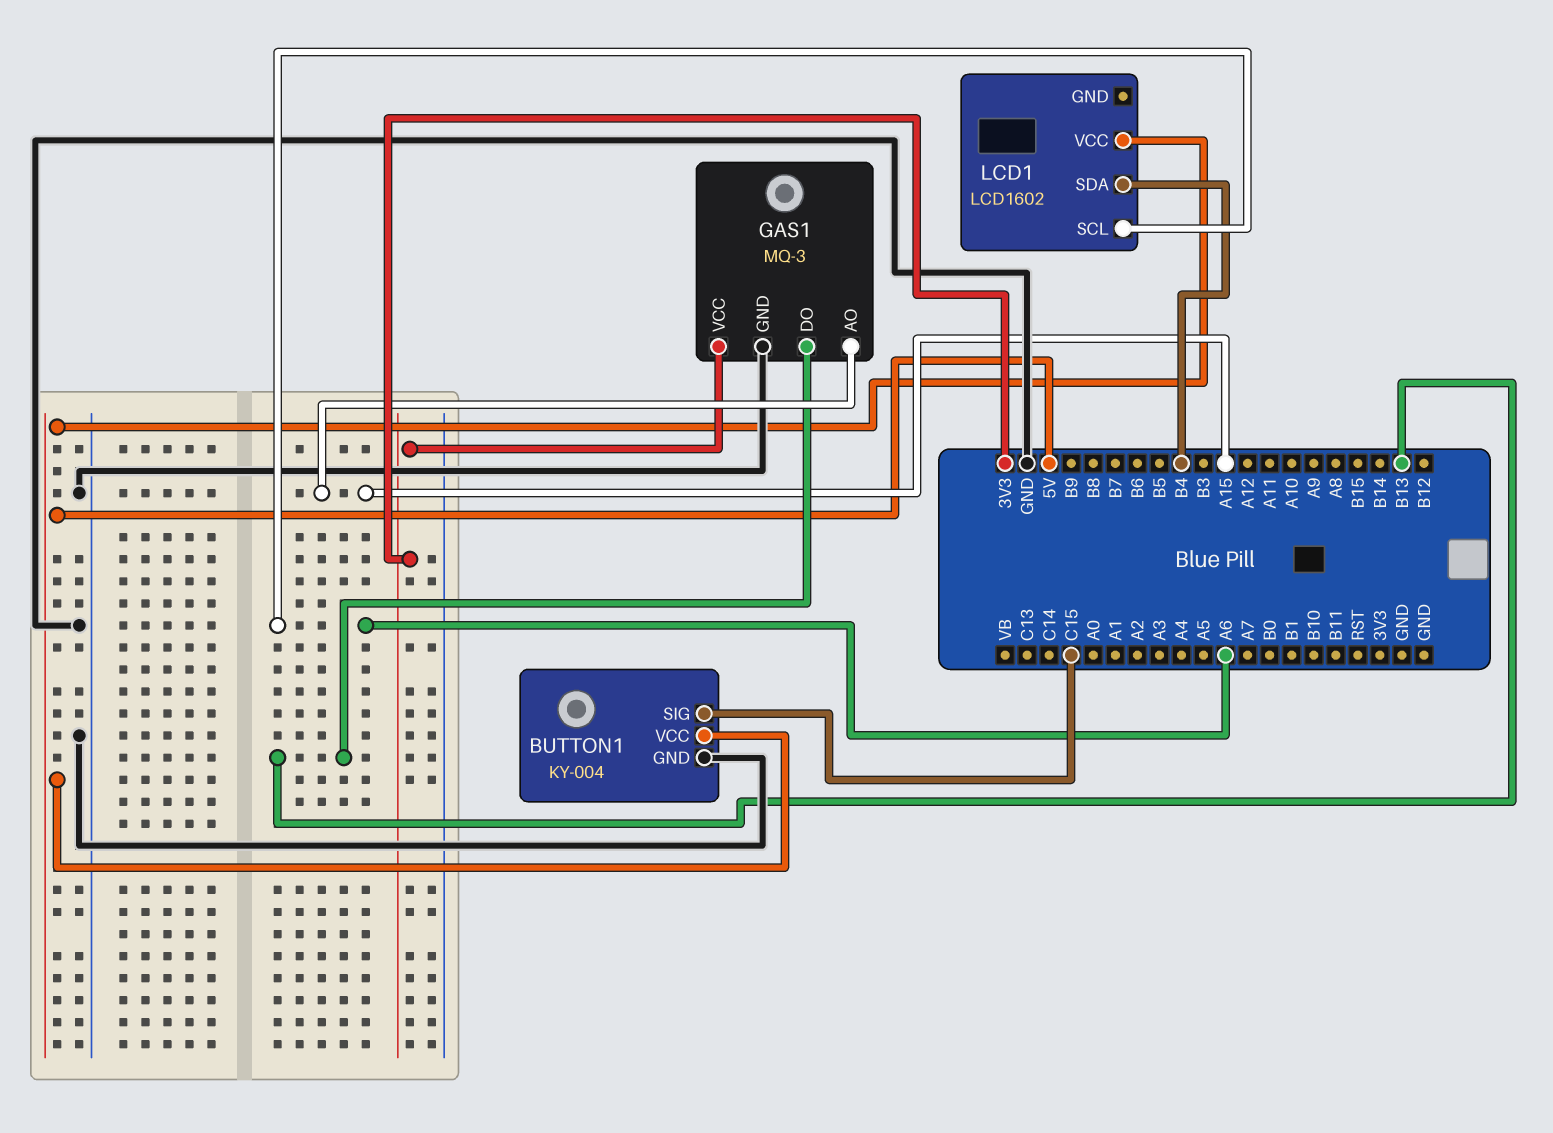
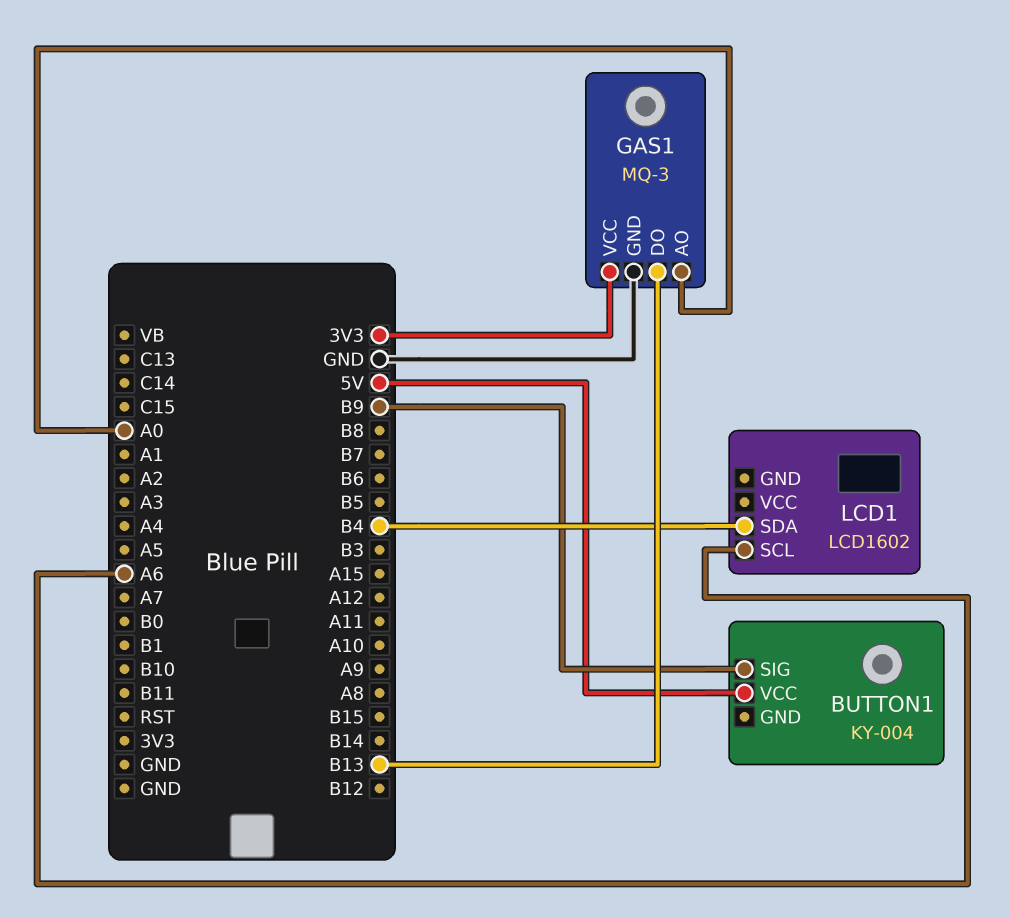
BUTTON1 pin GND: GND -> none
BUTTON1 pin SIG: C15 -> B9
GAS1 pin AO: A15 -> A0
LCD1 pin VCC: 5V -> none

